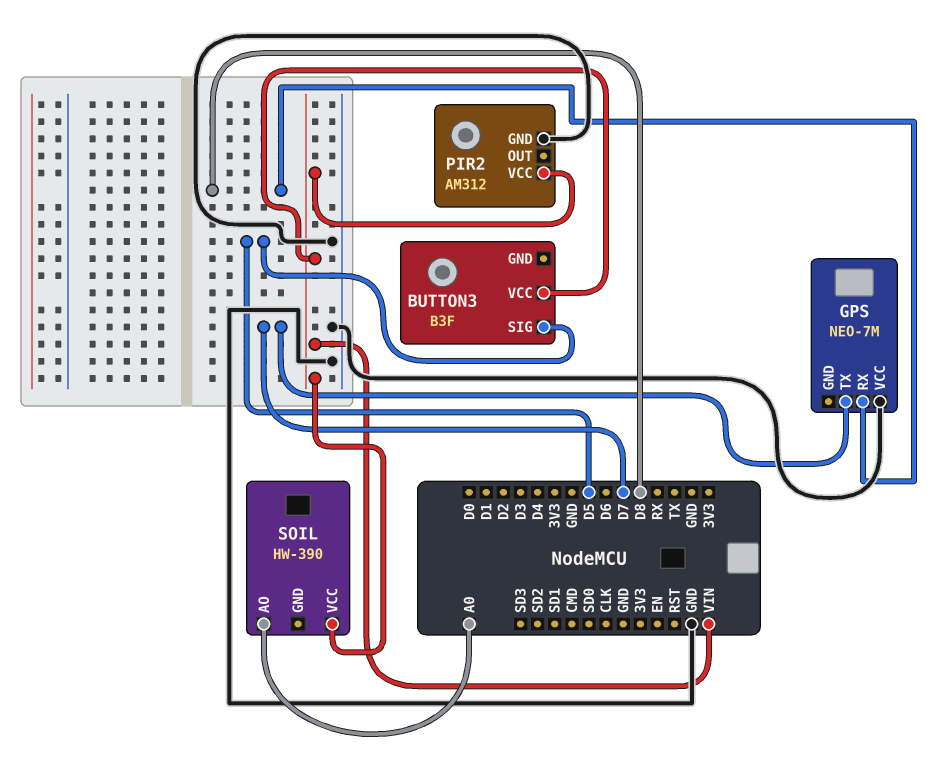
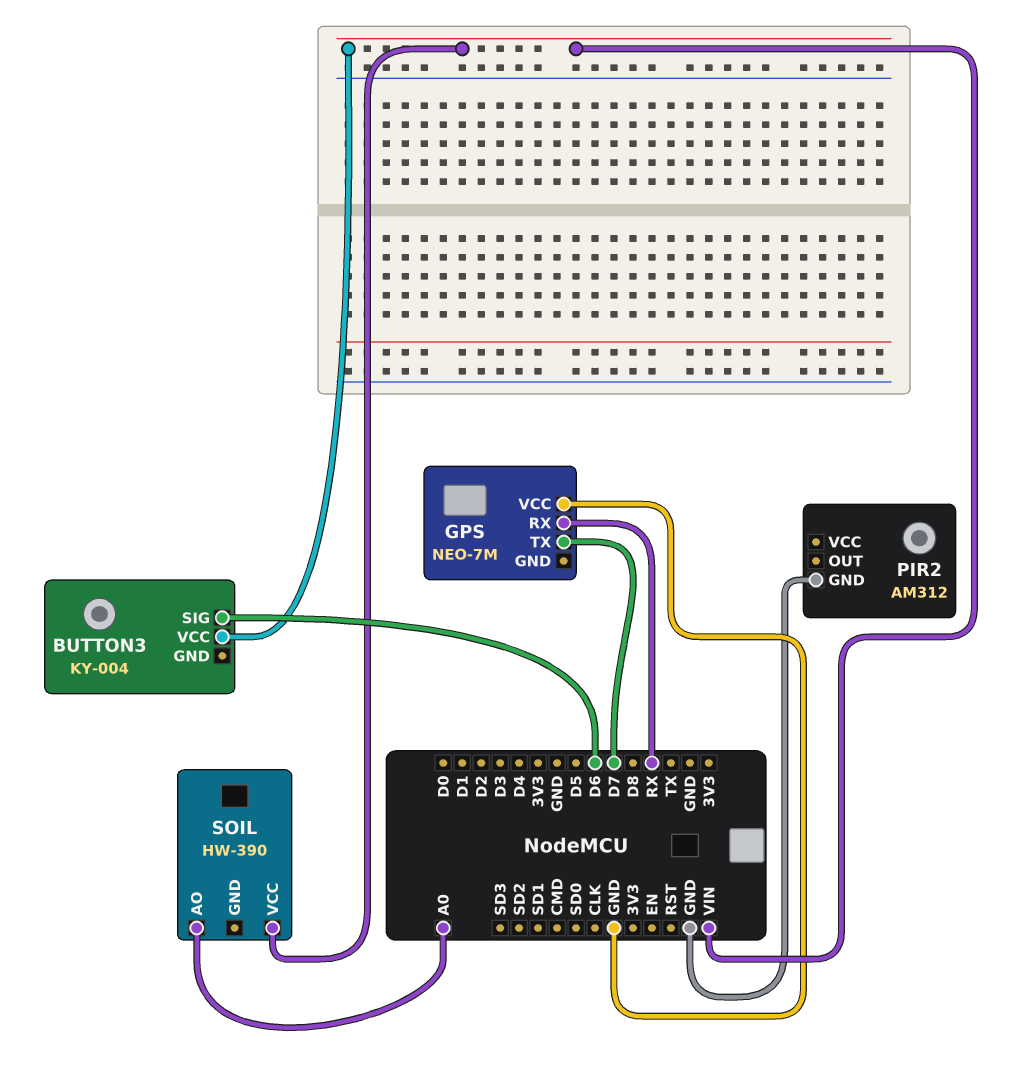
BUTTON3: B3F -> KY-004
BUTTON3 pin SIG: D5 -> D6
GPS pin RX: D8 -> RX
PIR2 pin VCC: VIN -> none

